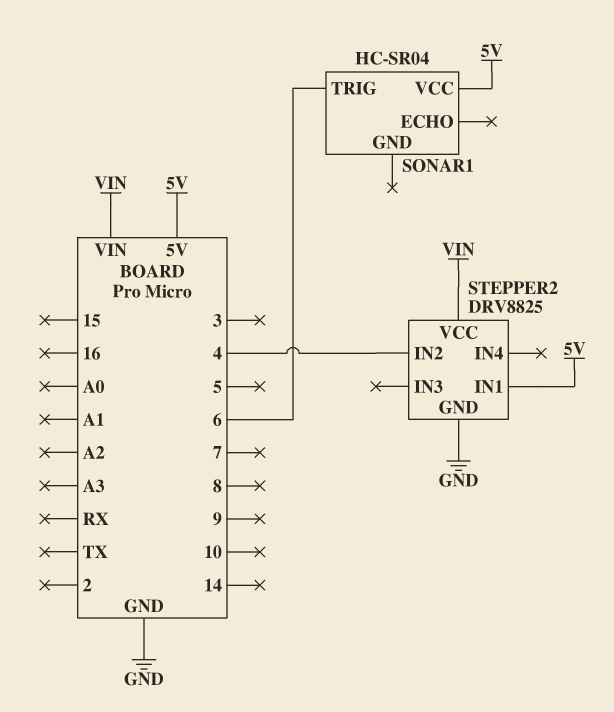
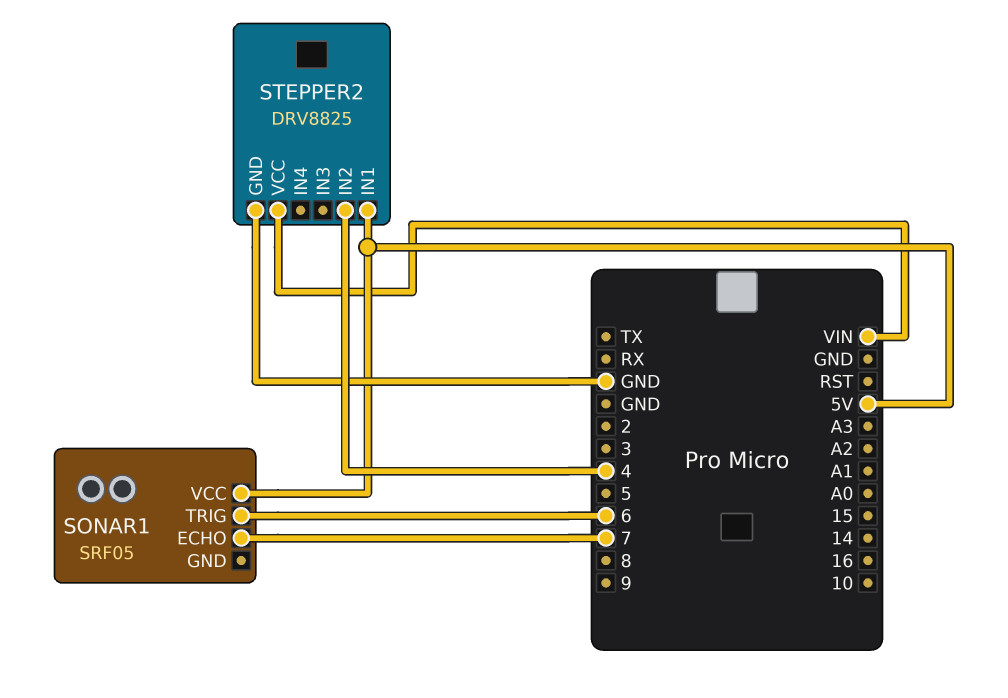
SONAR1: HC-SR04 -> SRF05
SONAR1 pin ECHO: none -> 7

